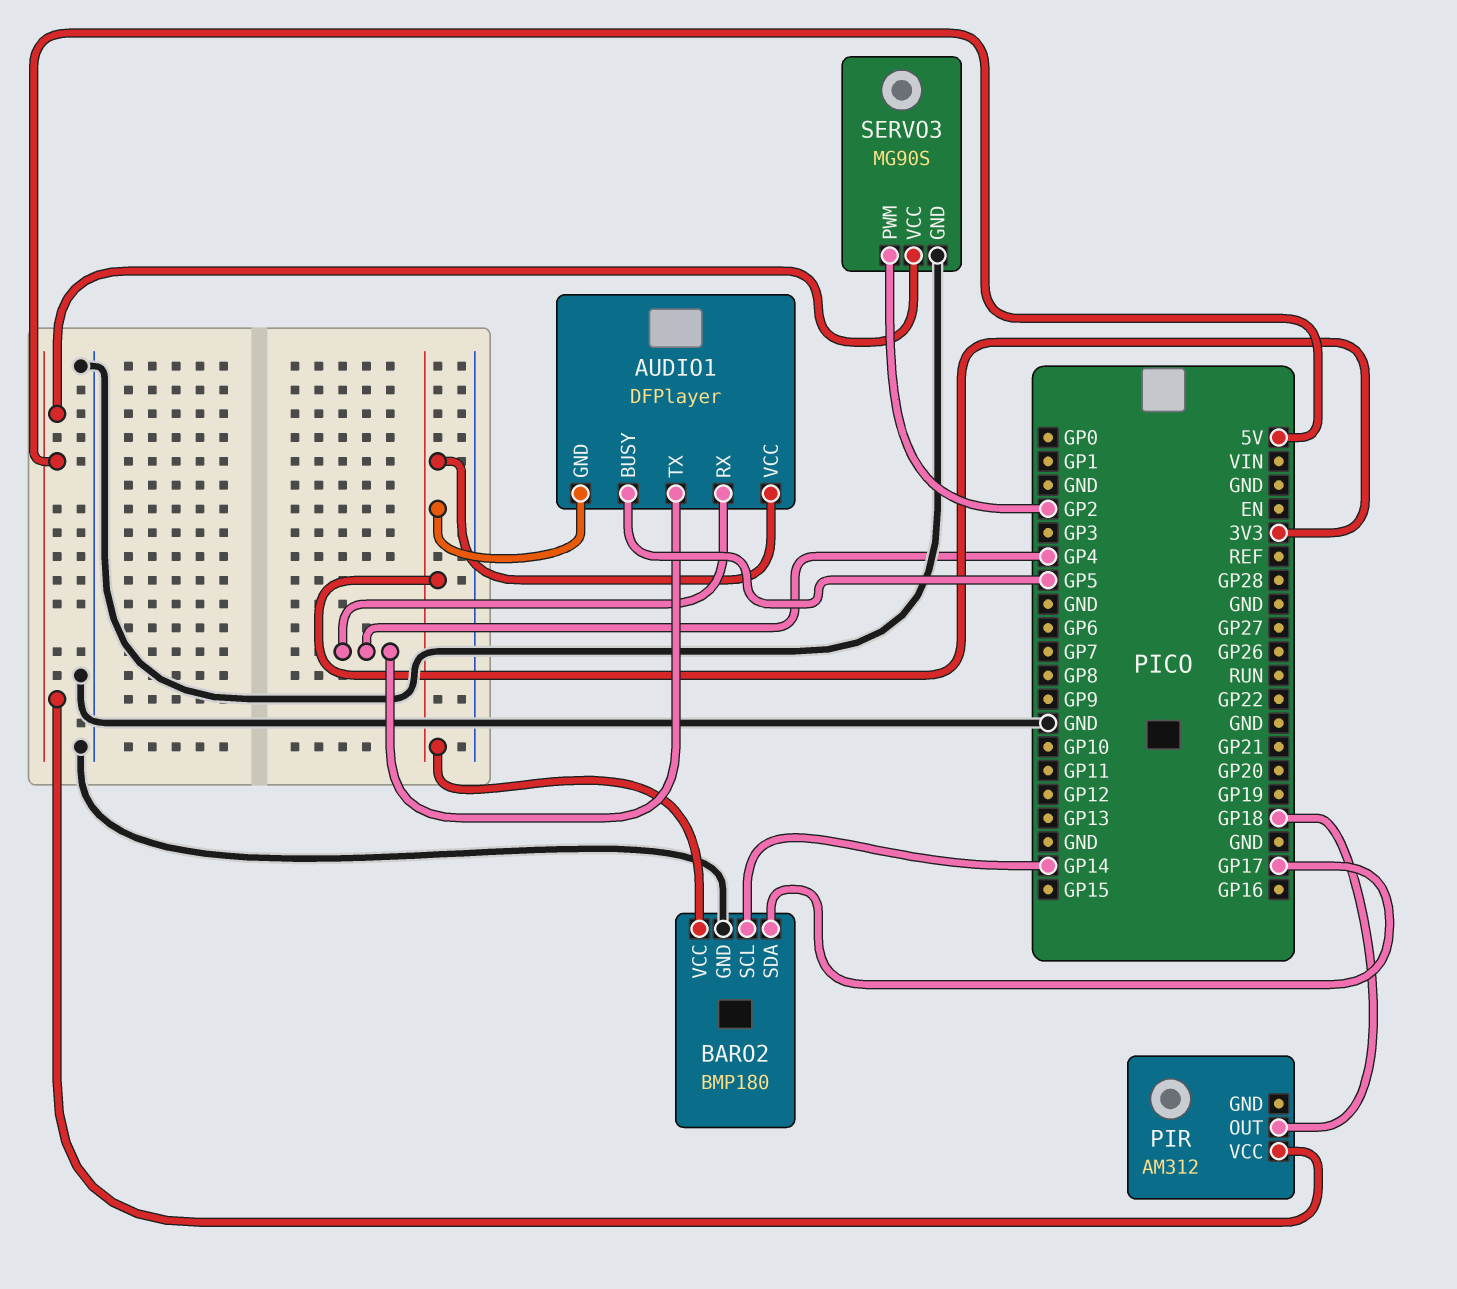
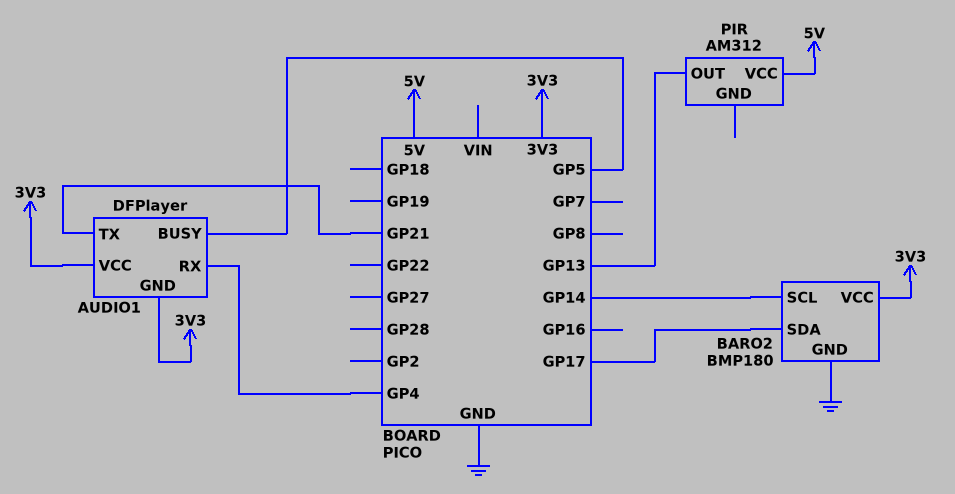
AUDIO1 pin TX: GP4 -> GP21
PIR pin OUT: GP18 -> GP13
SERVO3: MG90S -> none
SERVO3 pin GND: GND -> none
SERVO3 pin PWM: GP2 -> none
SERVO3 pin VCC: 5V -> none

